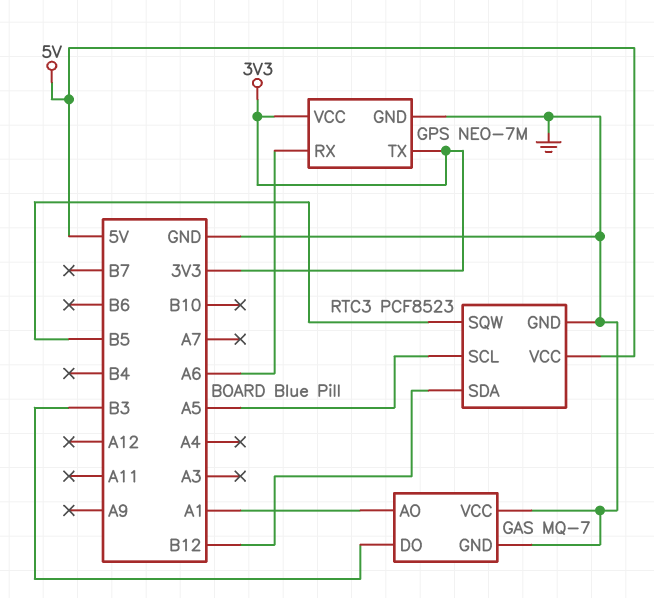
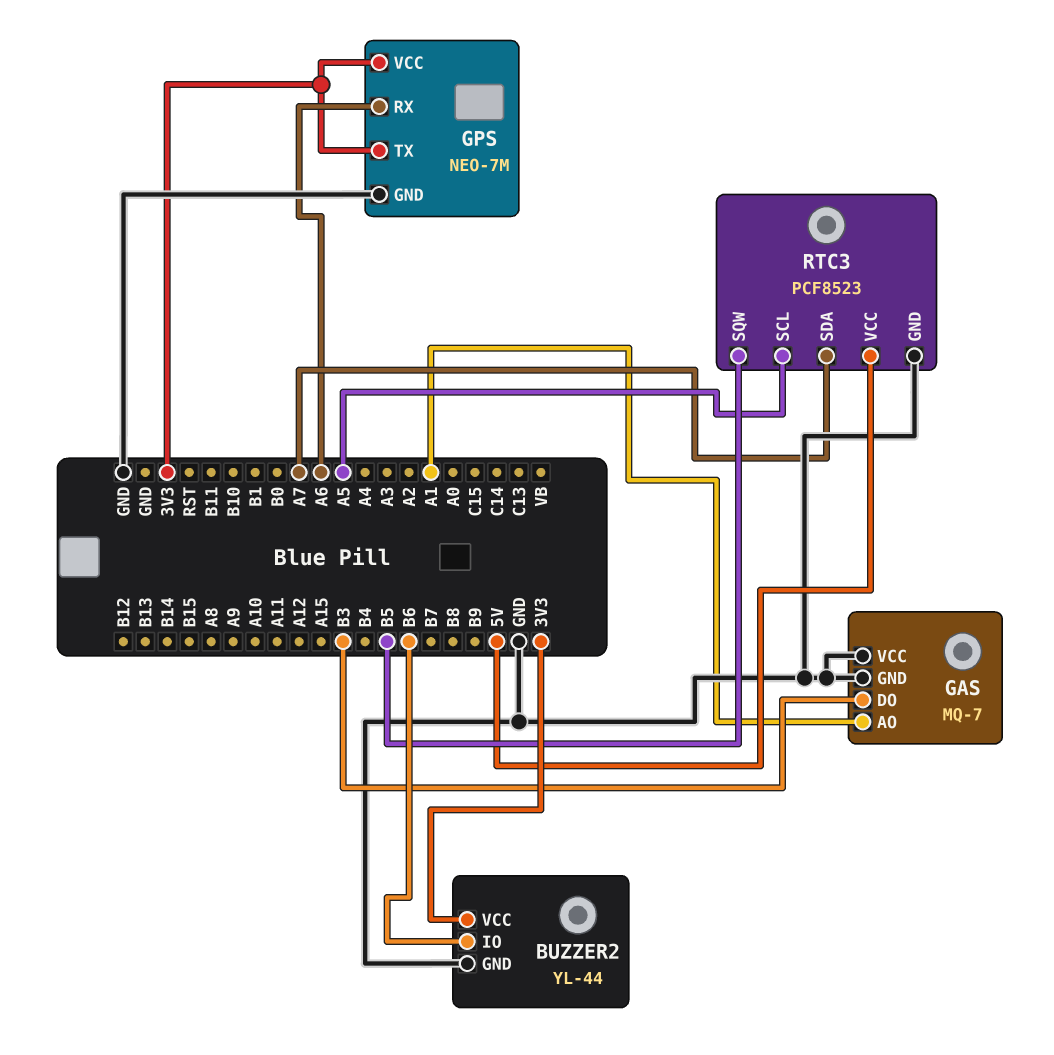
BUZZER2: none -> YL-44
BUZZER2 pin GND: none -> GND
BUZZER2 pin IO: none -> B6
BUZZER2 pin VCC: none -> 3V3
RTC3 pin SDA: B12 -> A7

